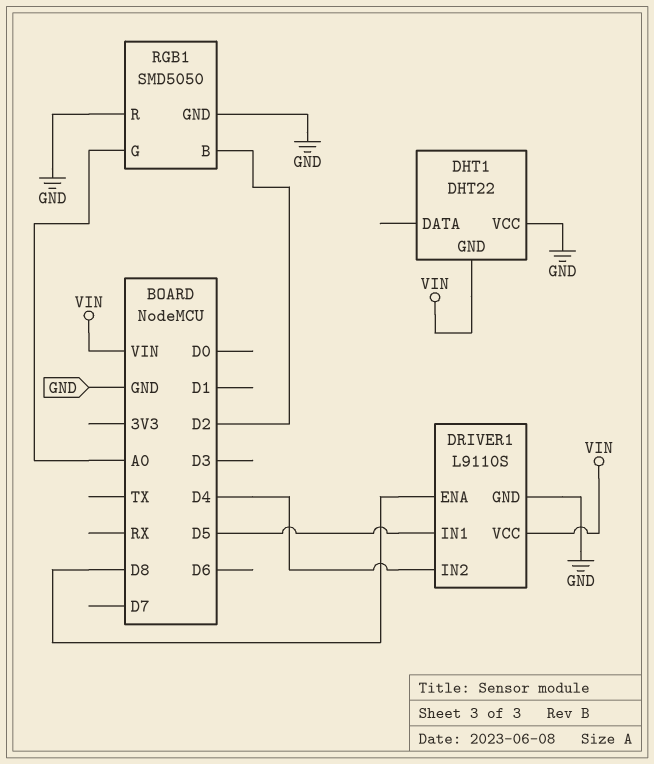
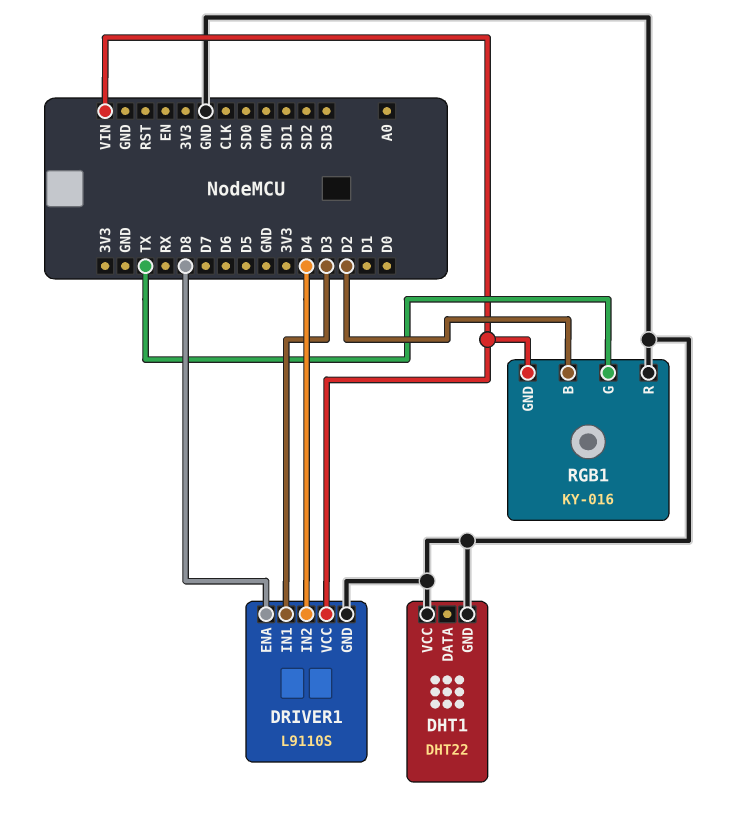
DHT1 pin GND: VIN -> GND
DRIVER1 pin IN1: D5 -> D3
RGB1: SMD5050 -> KY-016
RGB1 pin G: A0 -> TX
RGB1 pin GND: GND -> VIN

